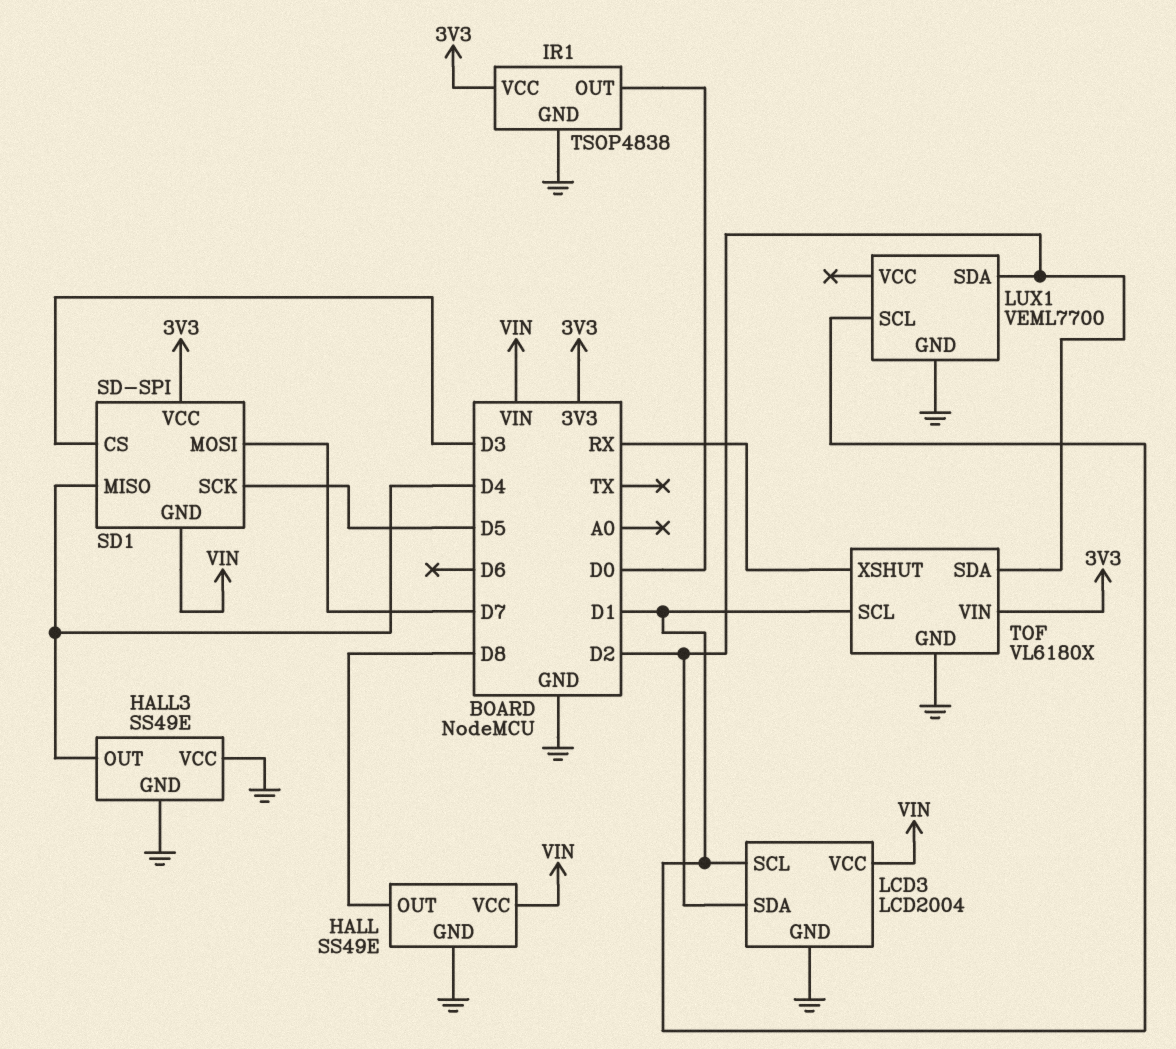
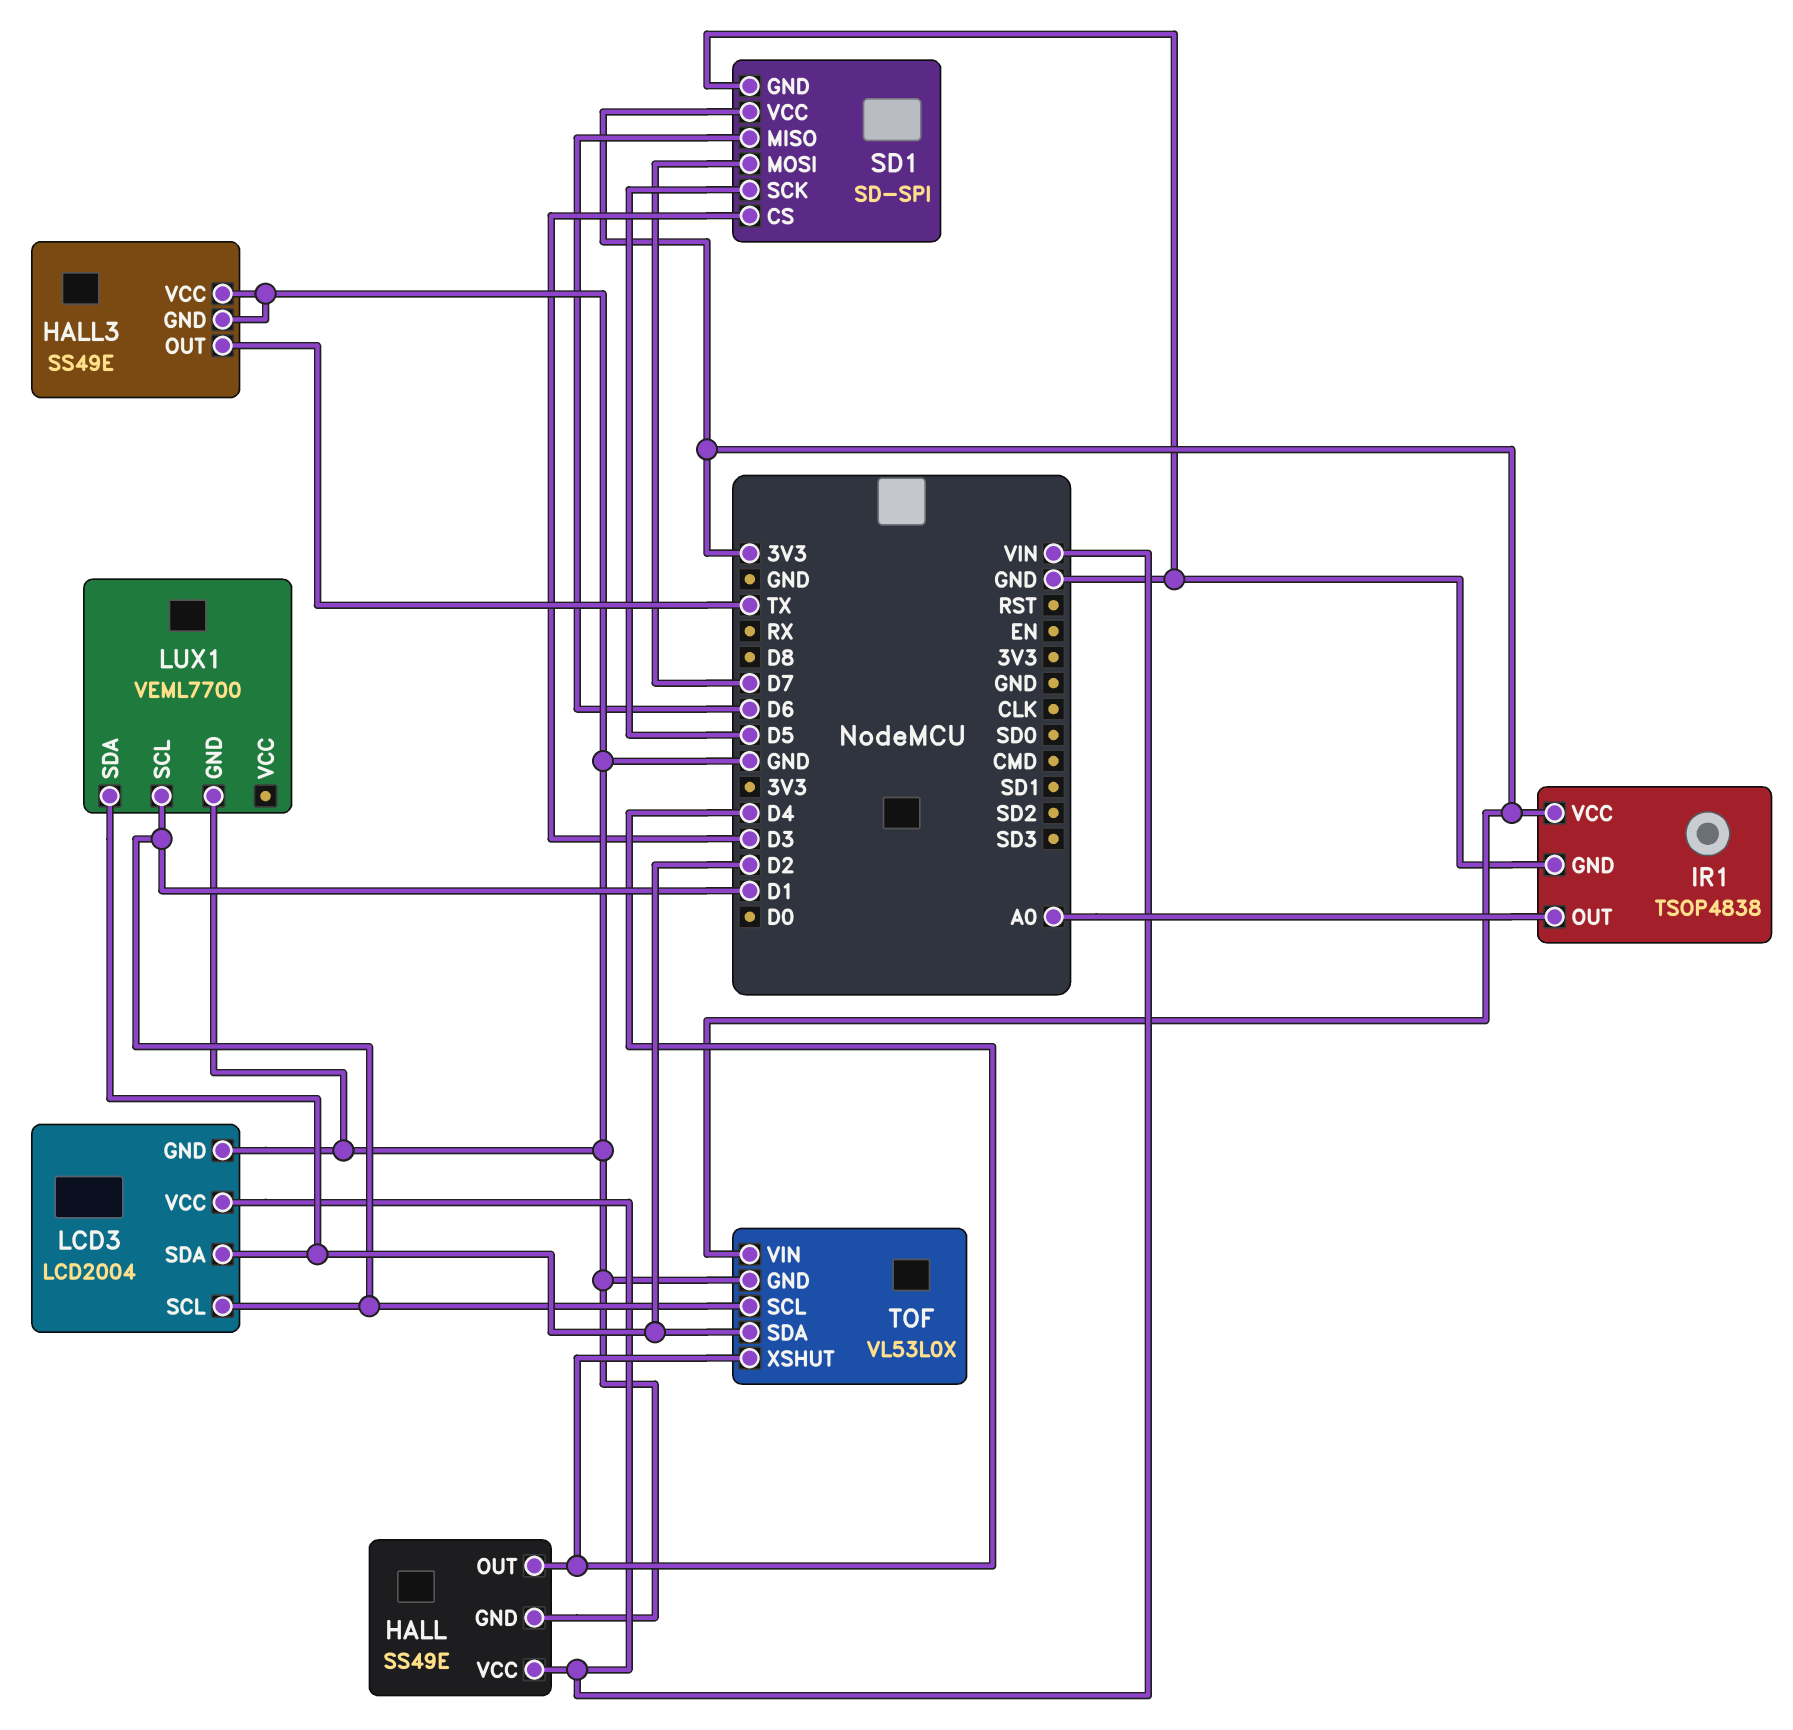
HALL pin OUT: D8 -> D4
HALL3 pin OUT: D4 -> TX
IR1 pin OUT: D0 -> A0
SD1 pin GND: VIN -> GND
SD1 pin MISO: D4 -> D6
TOF: VL6180X -> VL53L0X
TOF pin XSHUT: RX -> D4

